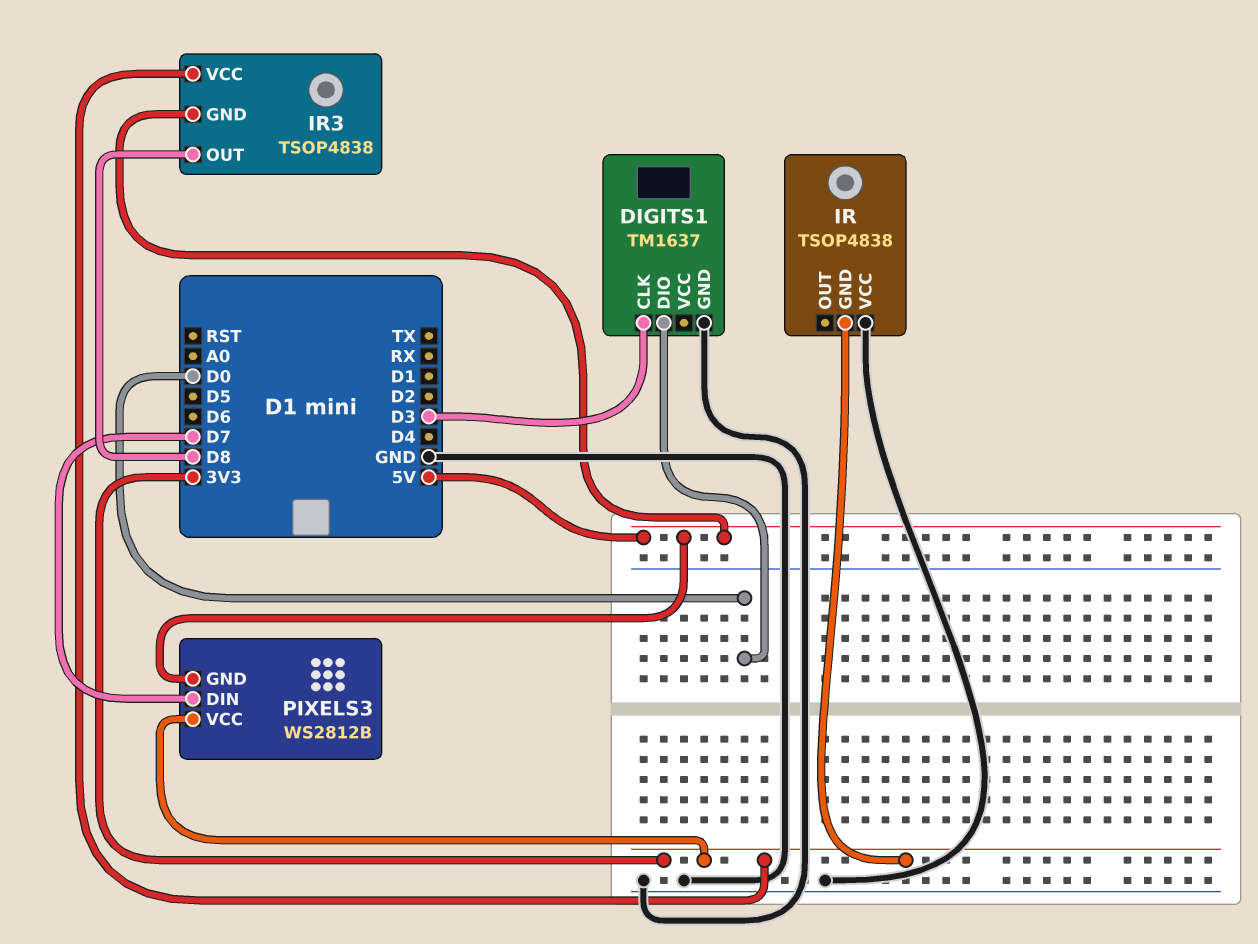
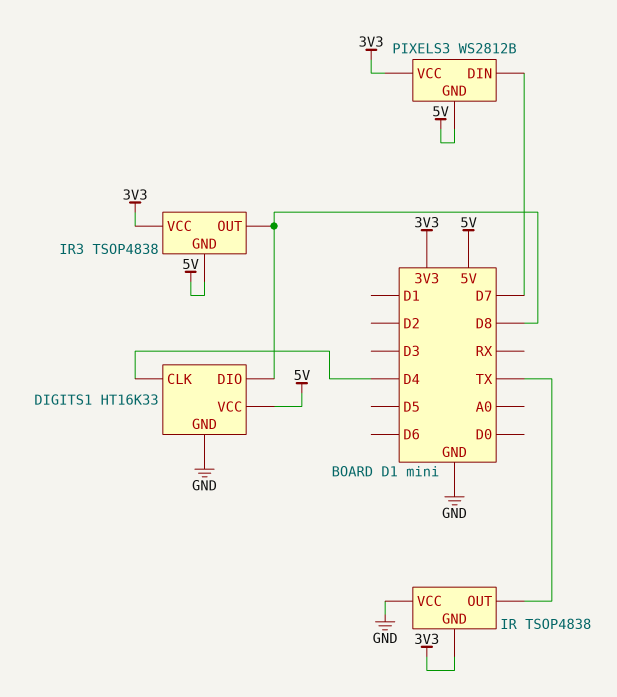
DIGITS1: TM1637 -> HT16K33
DIGITS1 pin CLK: D3 -> D4
DIGITS1 pin DIO: D0 -> D8
DIGITS1 pin VCC: none -> 5V
IR pin OUT: none -> TX

